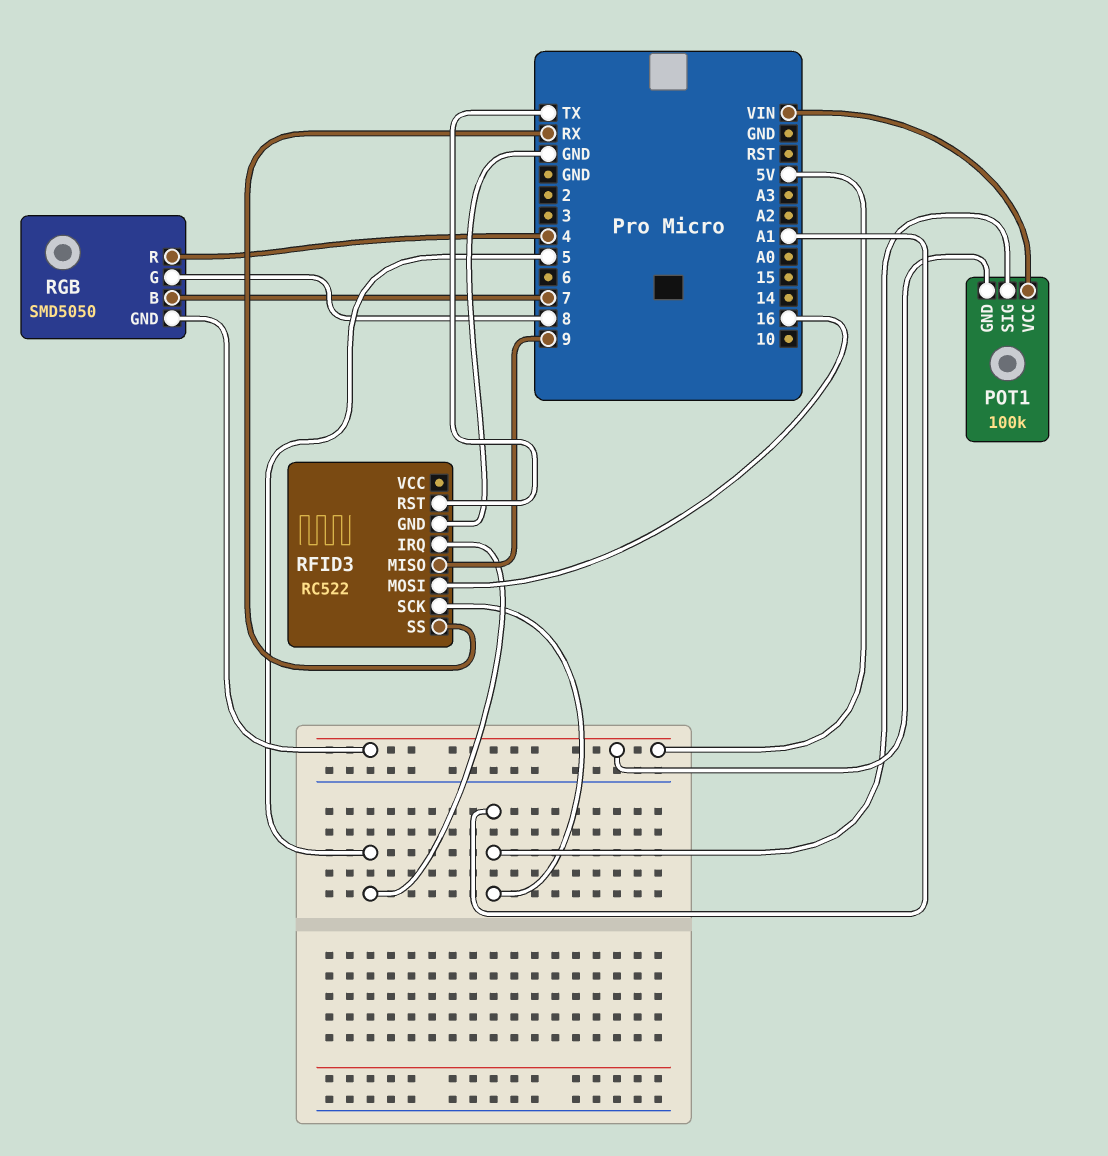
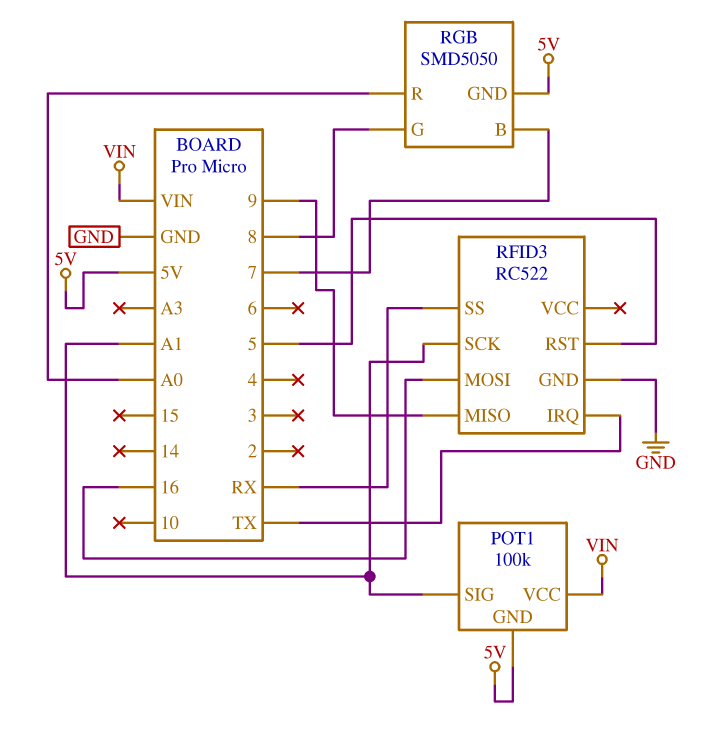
RFID3 pin IRQ: 5 -> TX
RFID3 pin RST: TX -> 5
RGB pin R: 4 -> A0

